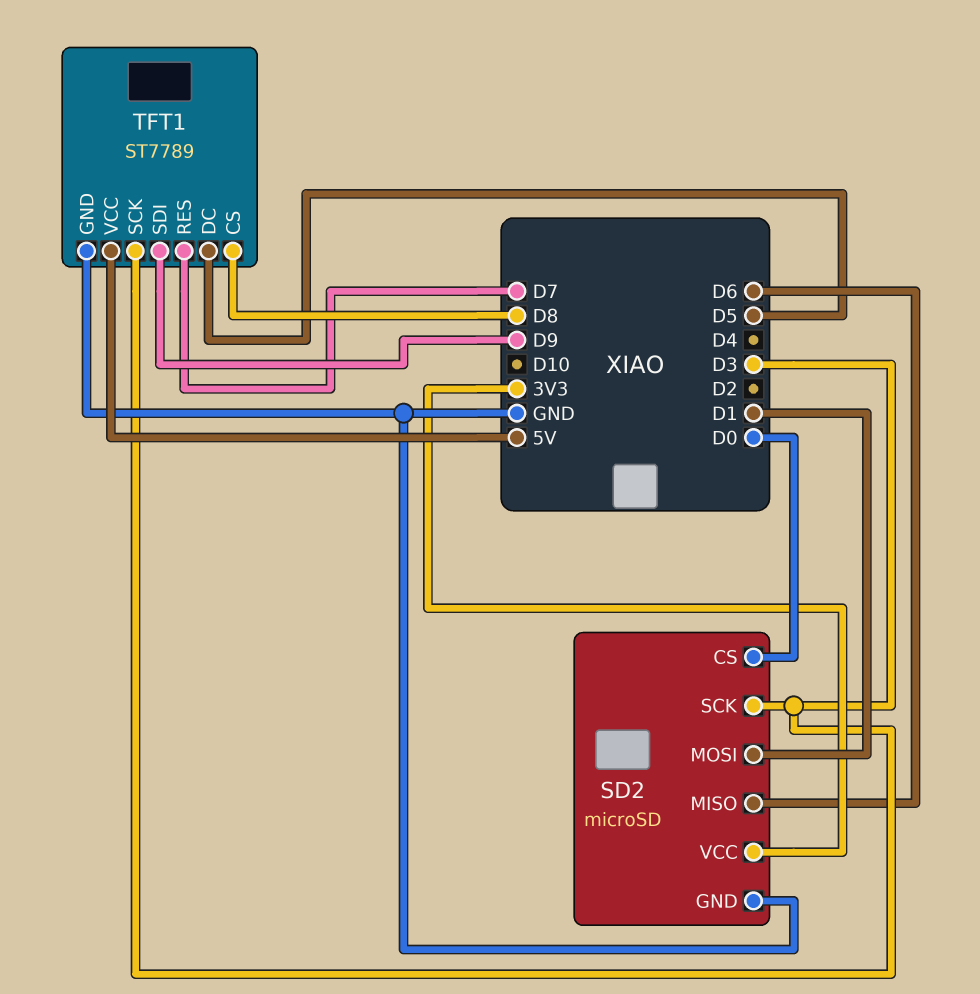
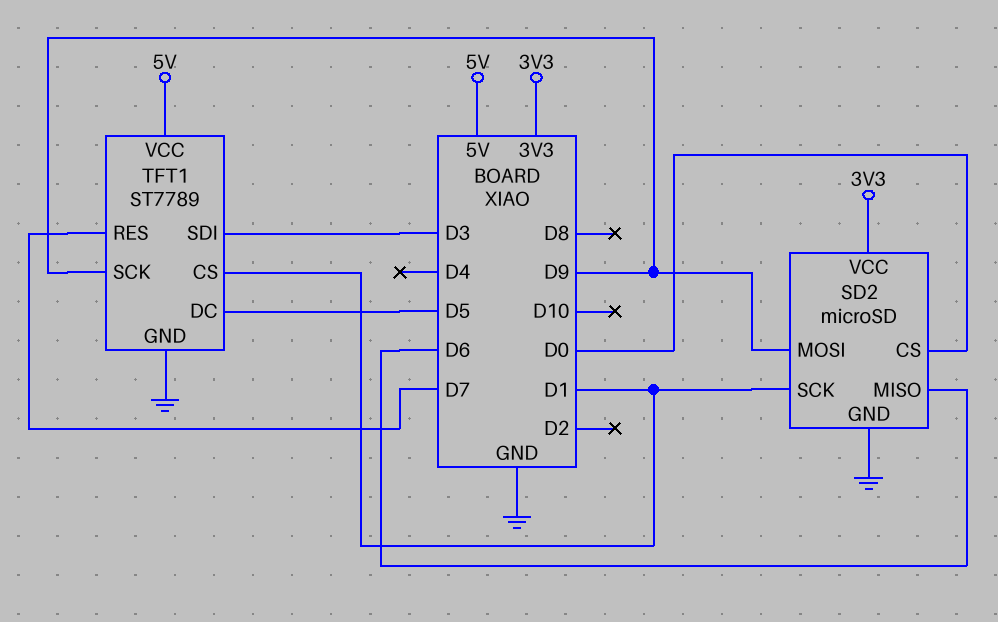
SD2 pin MOSI: D1 -> D9
SD2 pin SCK: D3 -> D1
TFT1 pin CS: D8 -> D1
TFT1 pin SCK: D3 -> D9
TFT1 pin SDI: D9 -> D3

